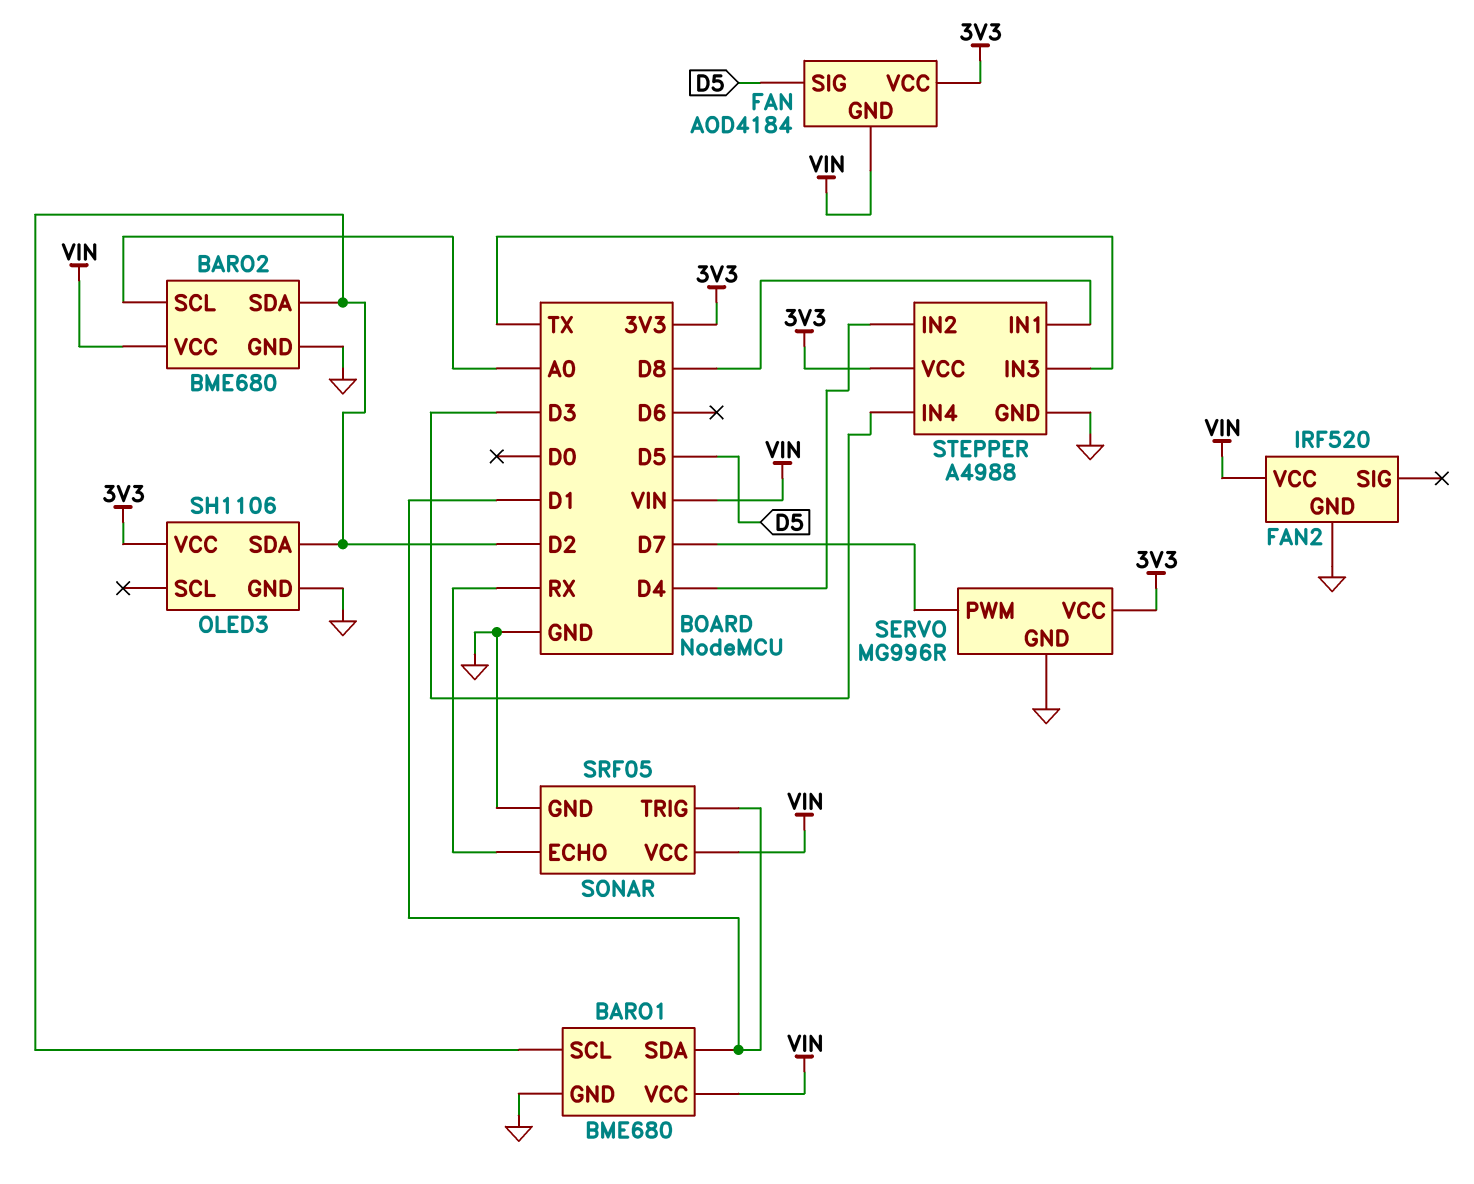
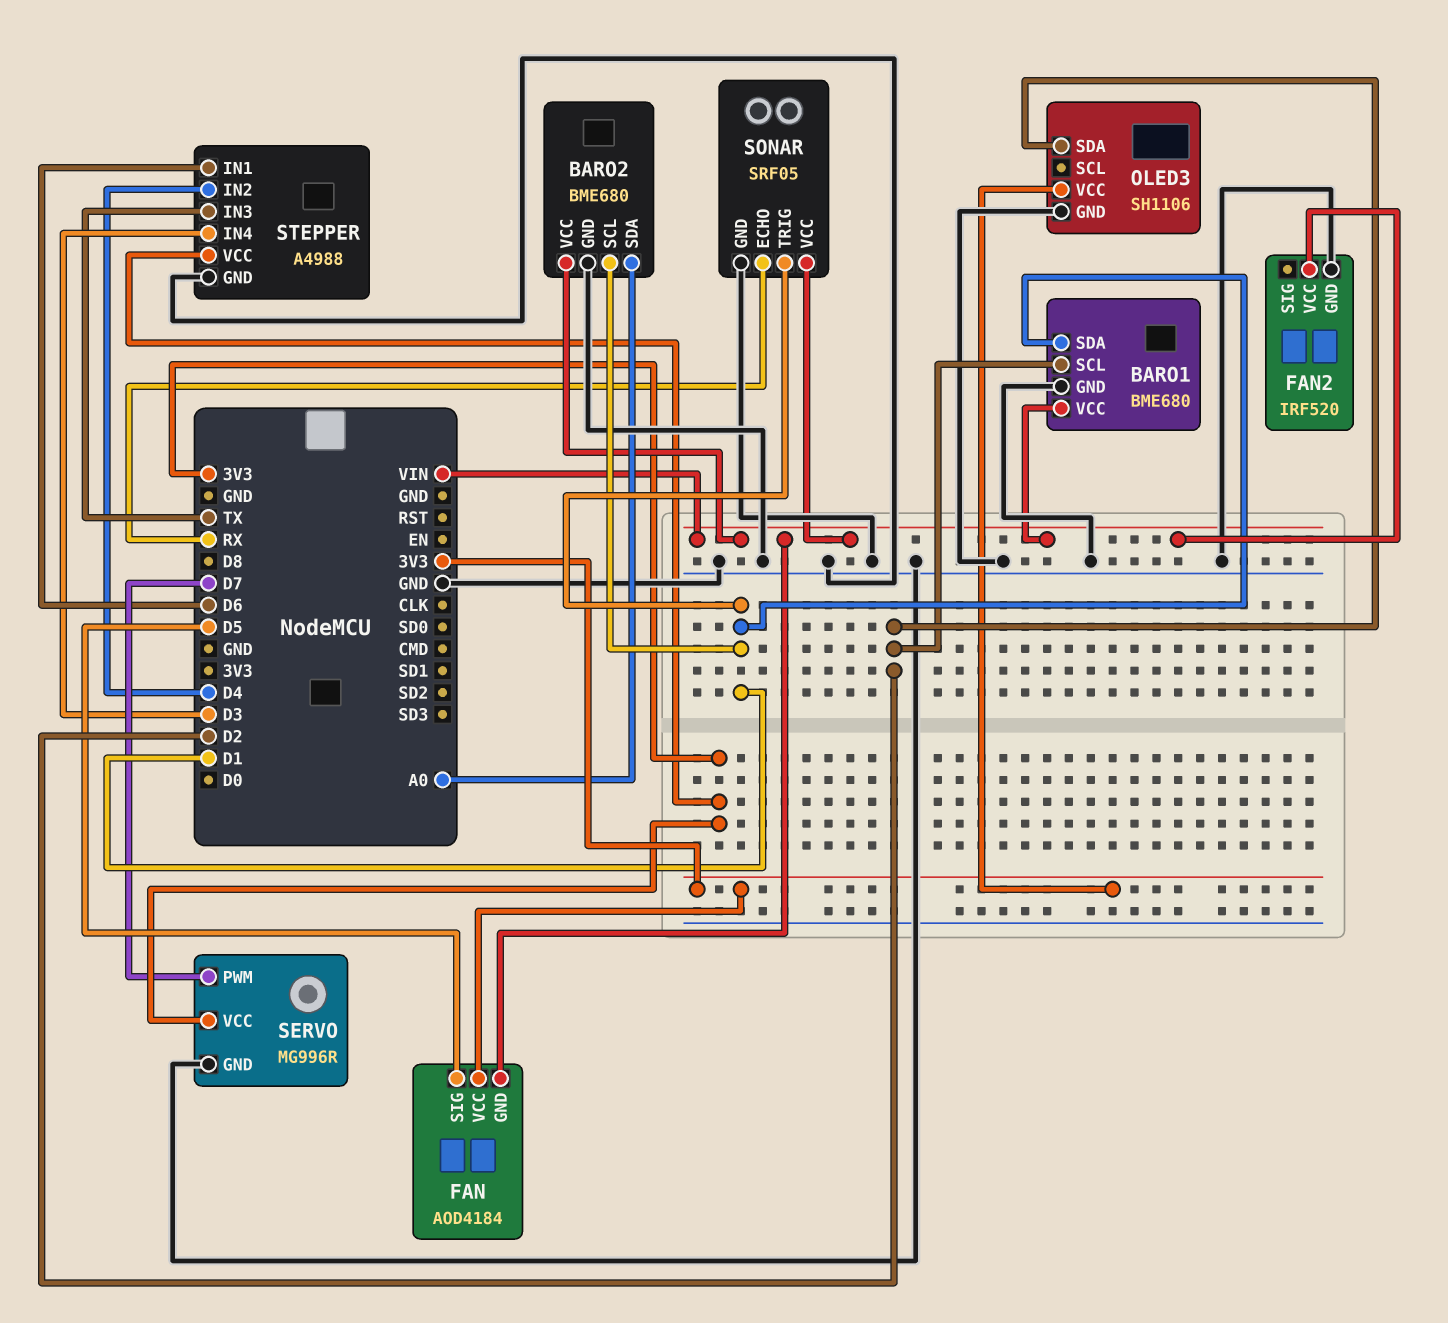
BARO2 pin SCL: A0 -> D1
BARO2 pin SDA: D2 -> A0
STEPPER pin IN1: D8 -> D6

